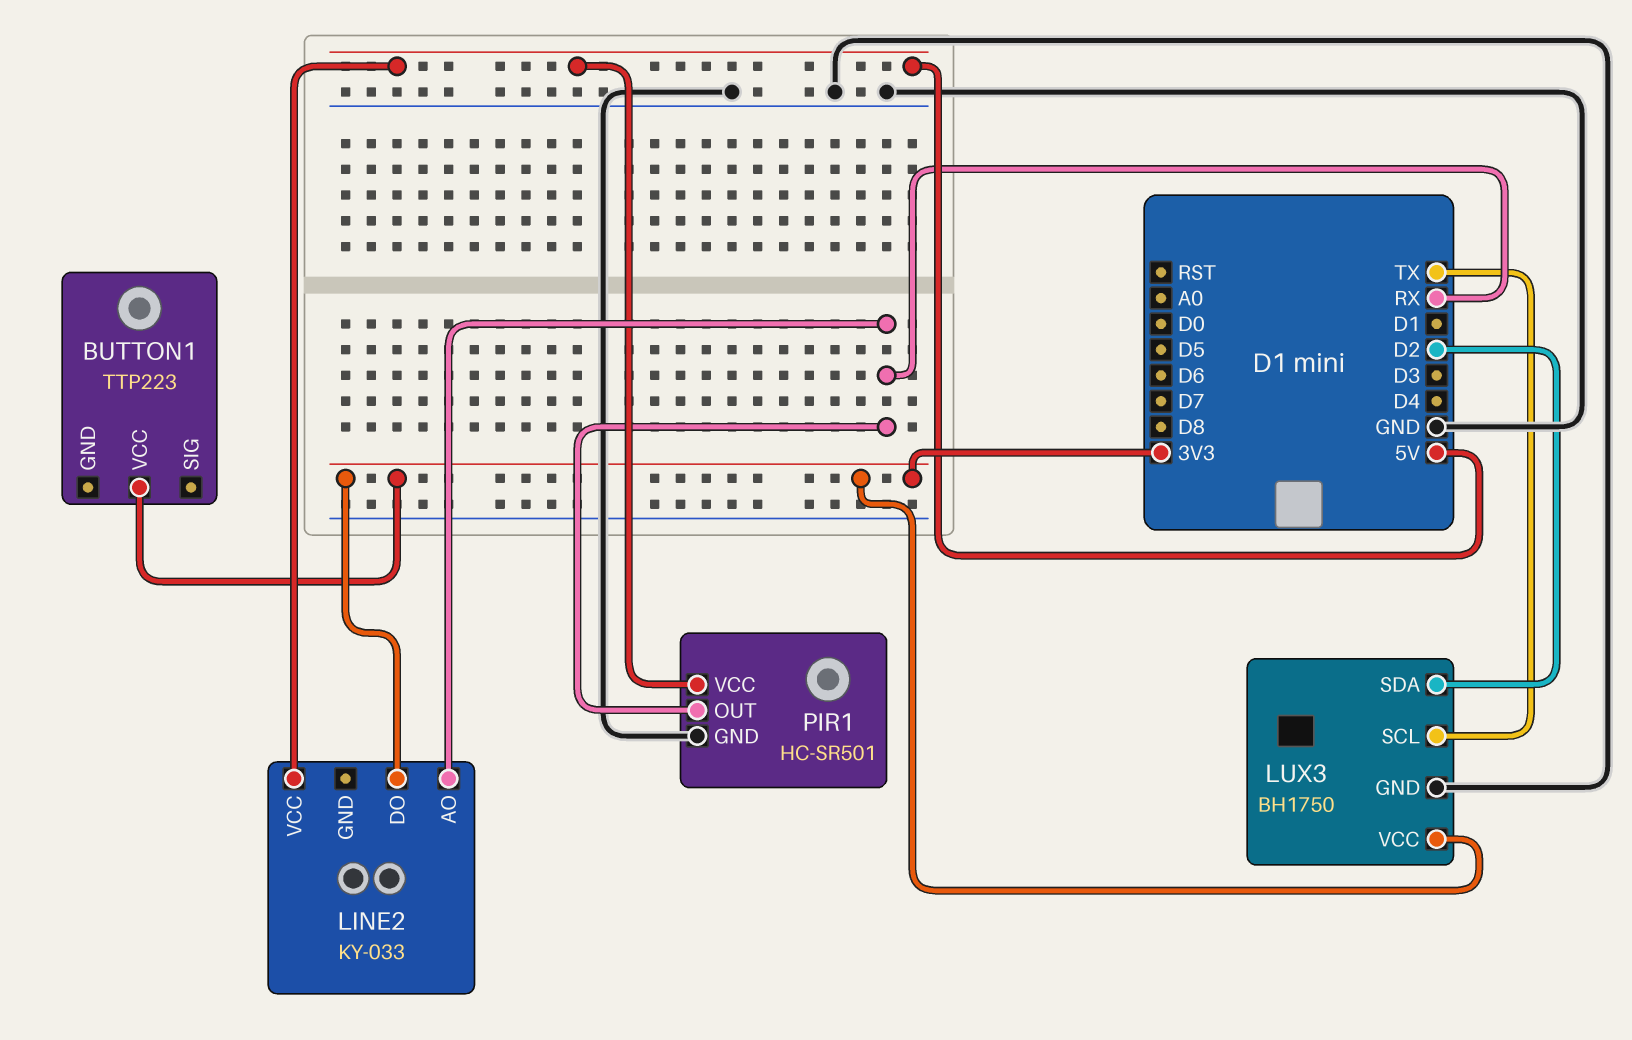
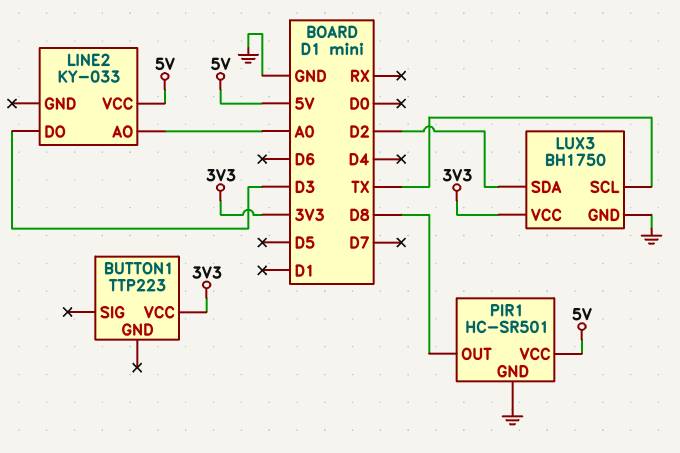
LINE2 pin AO: RX -> A0
LINE2 pin DO: 3V3 -> D3
PIR1 pin OUT: RX -> D8

